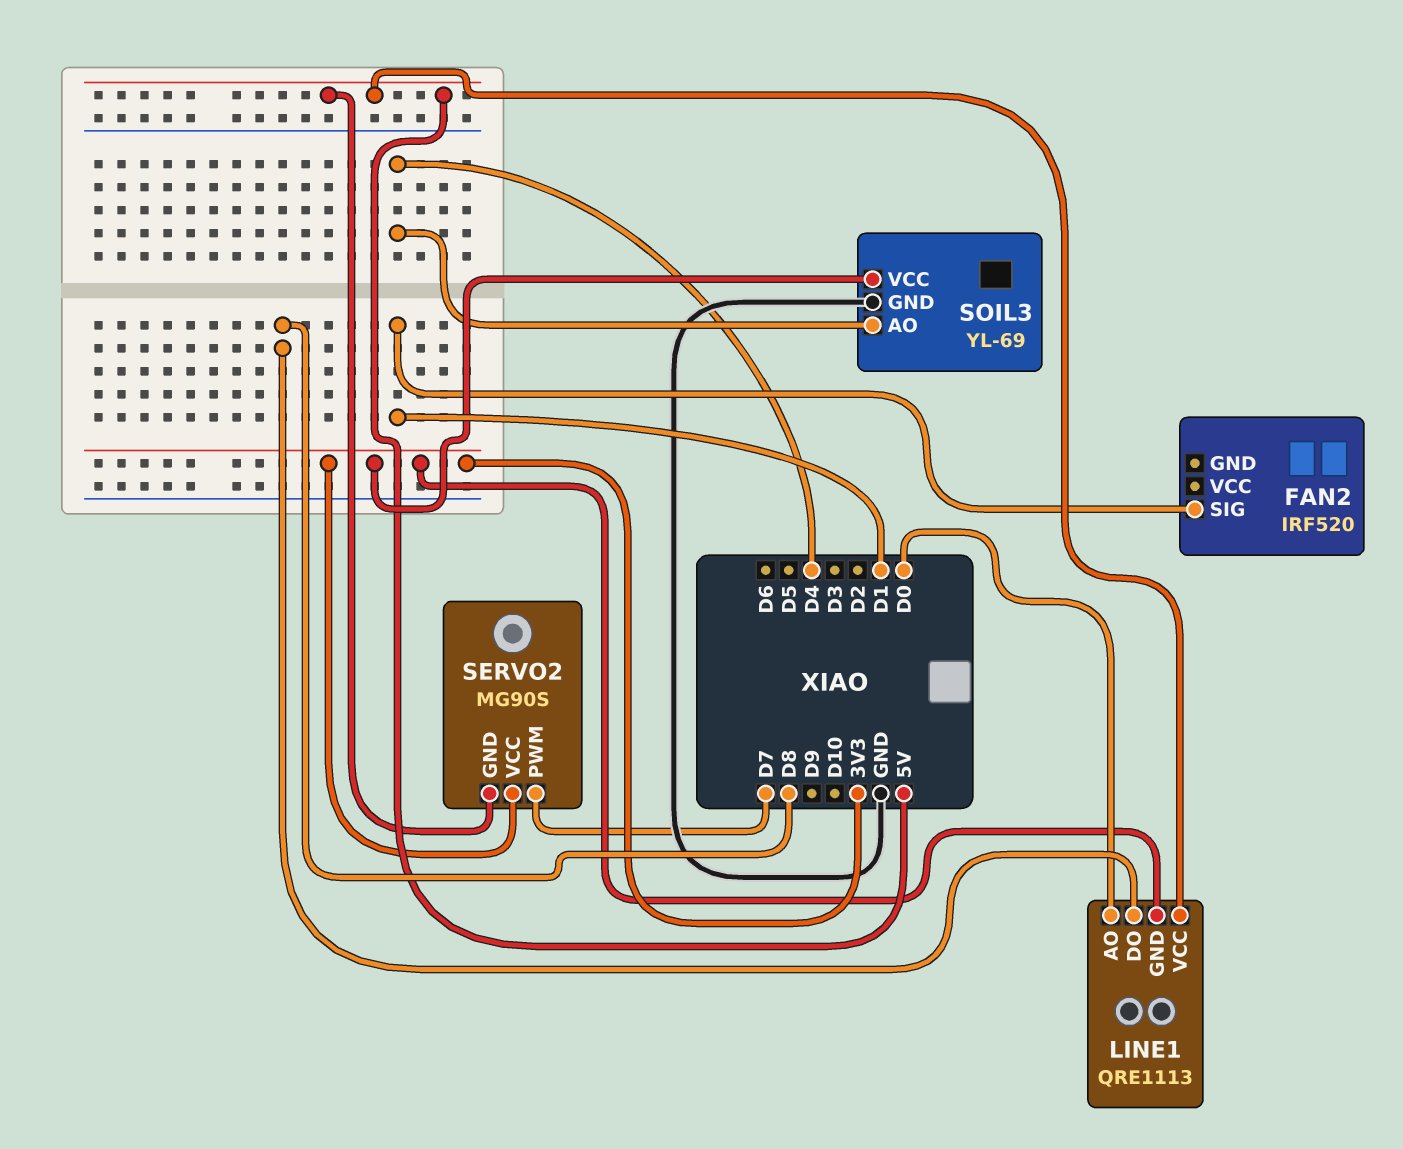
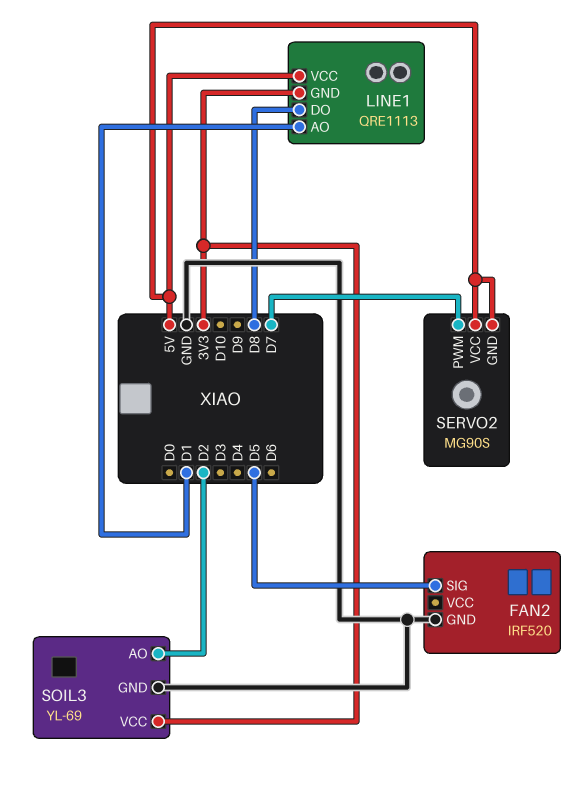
FAN2 pin GND: none -> GND
FAN2 pin SIG: D1 -> D5
LINE1 pin AO: D0 -> D1
SERVO2 pin VCC: 3V3 -> 5V
SOIL3 pin AO: D4 -> D2

